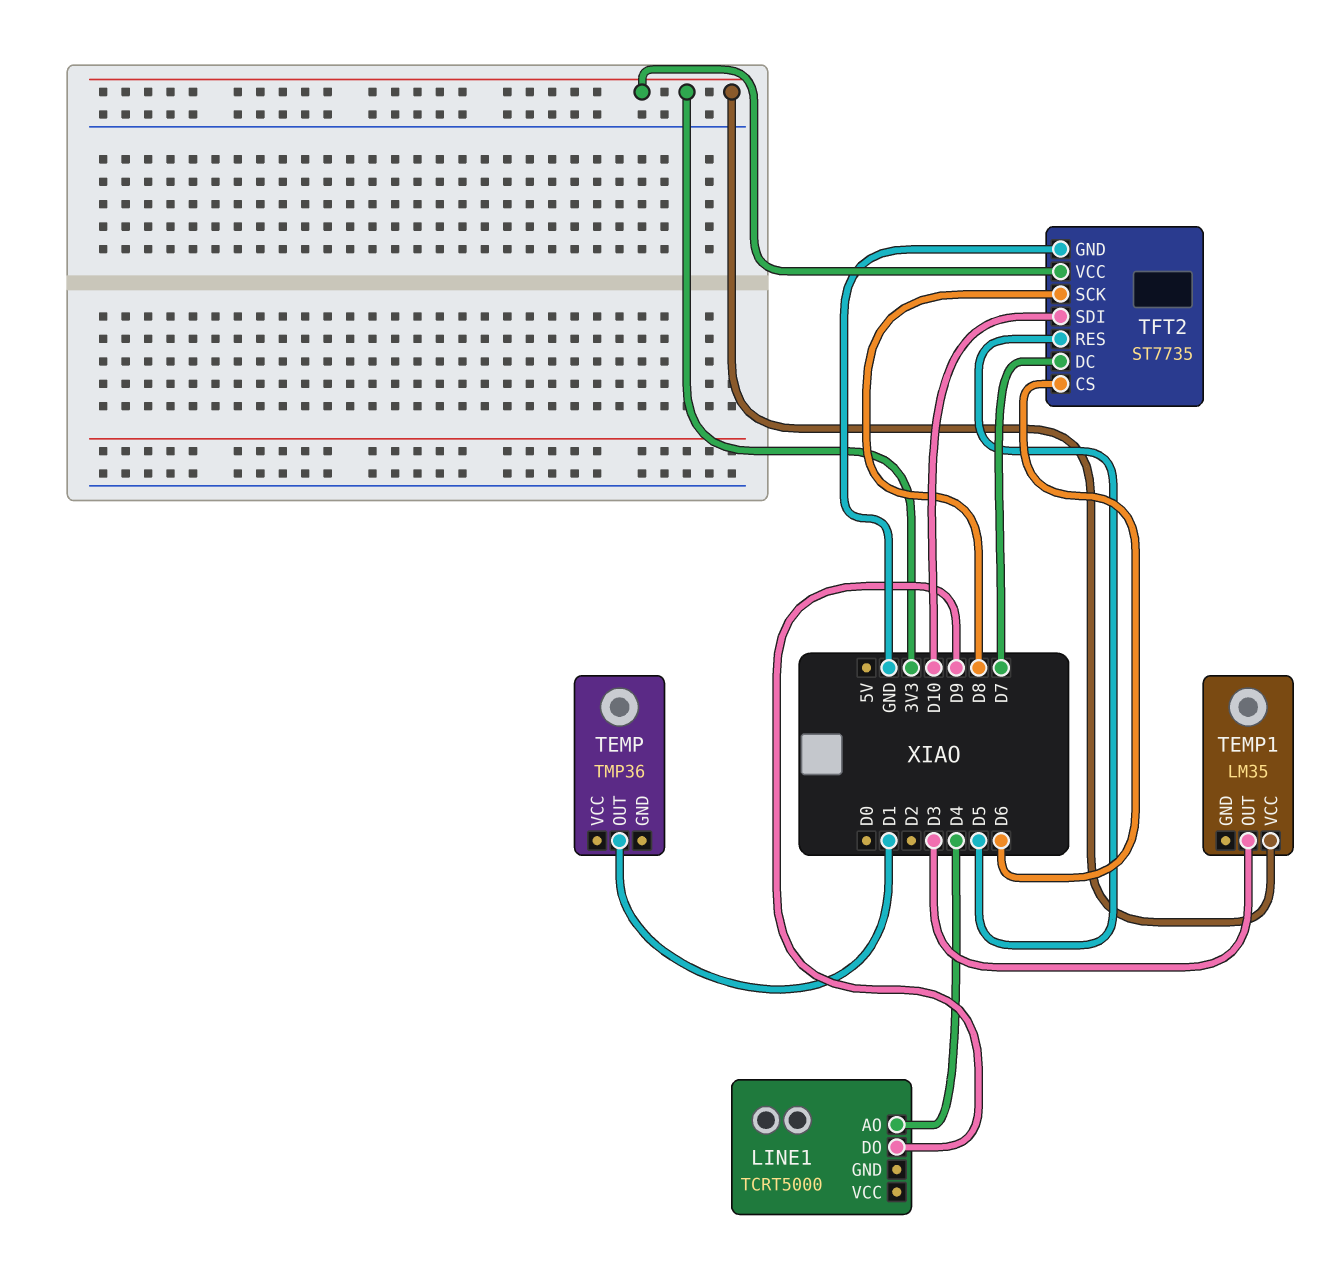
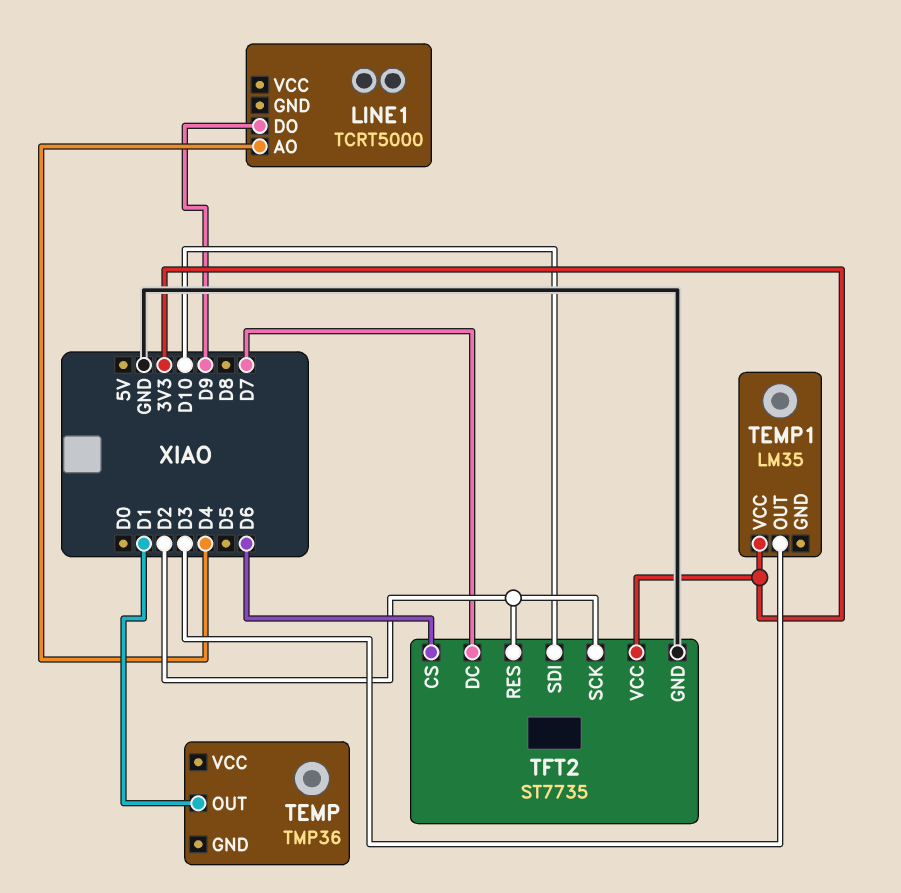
TFT2 pin RES: D5 -> D2
TFT2 pin SCK: D8 -> D2

